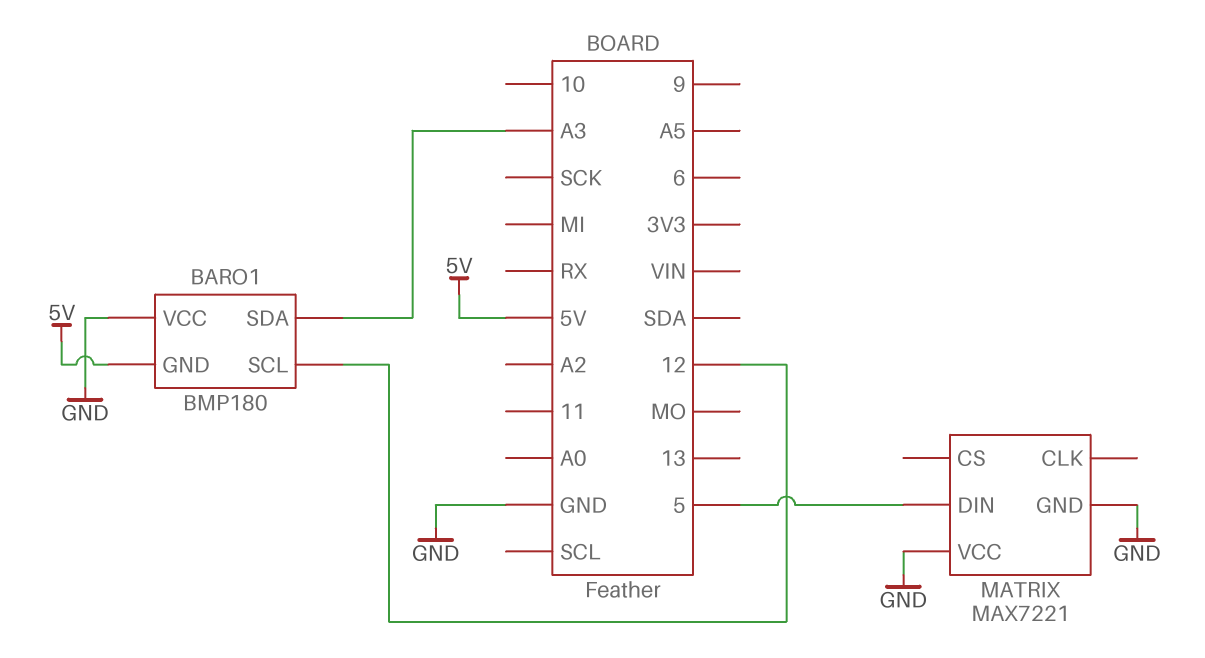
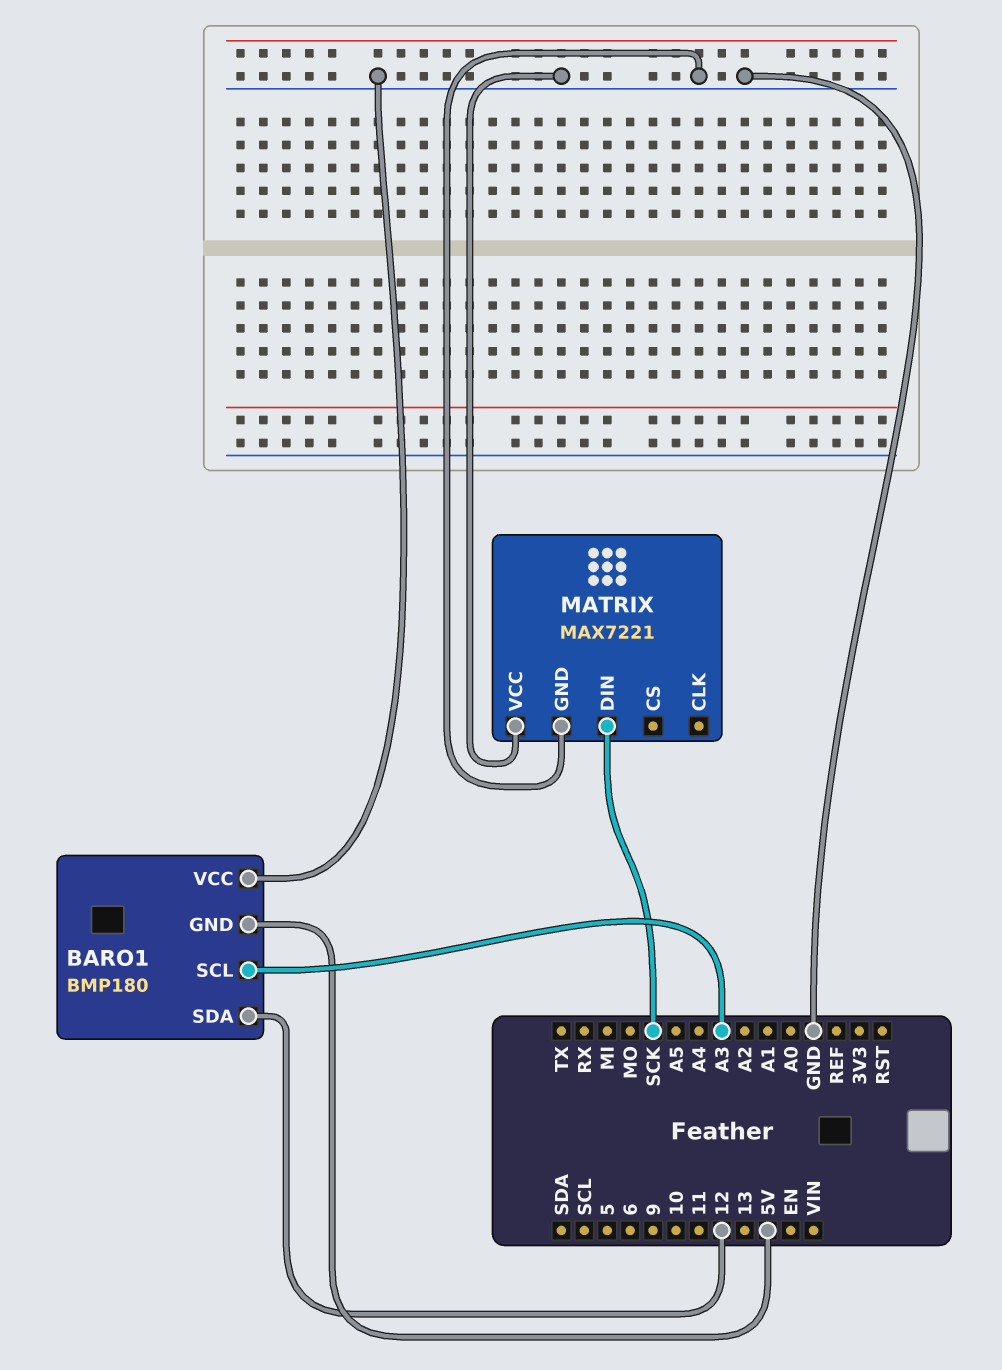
BARO1 pin SCL: 12 -> A3
BARO1 pin SDA: A3 -> 12
MATRIX pin DIN: 5 -> SCK

